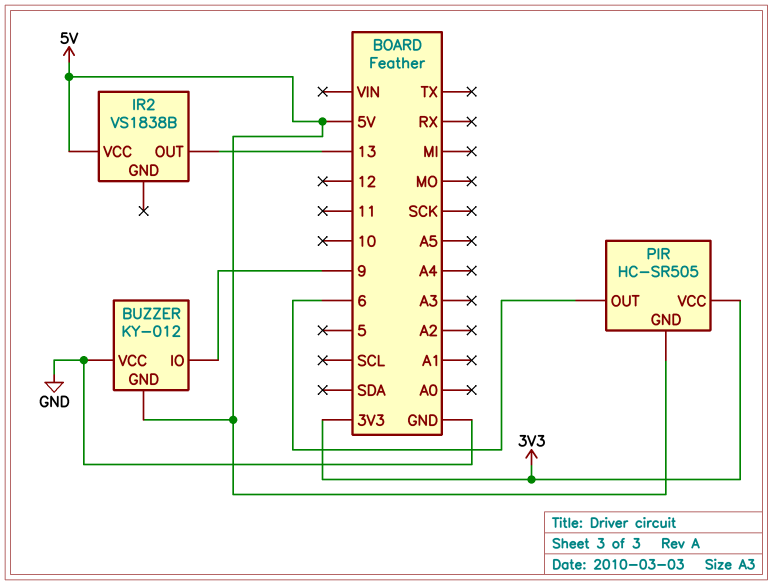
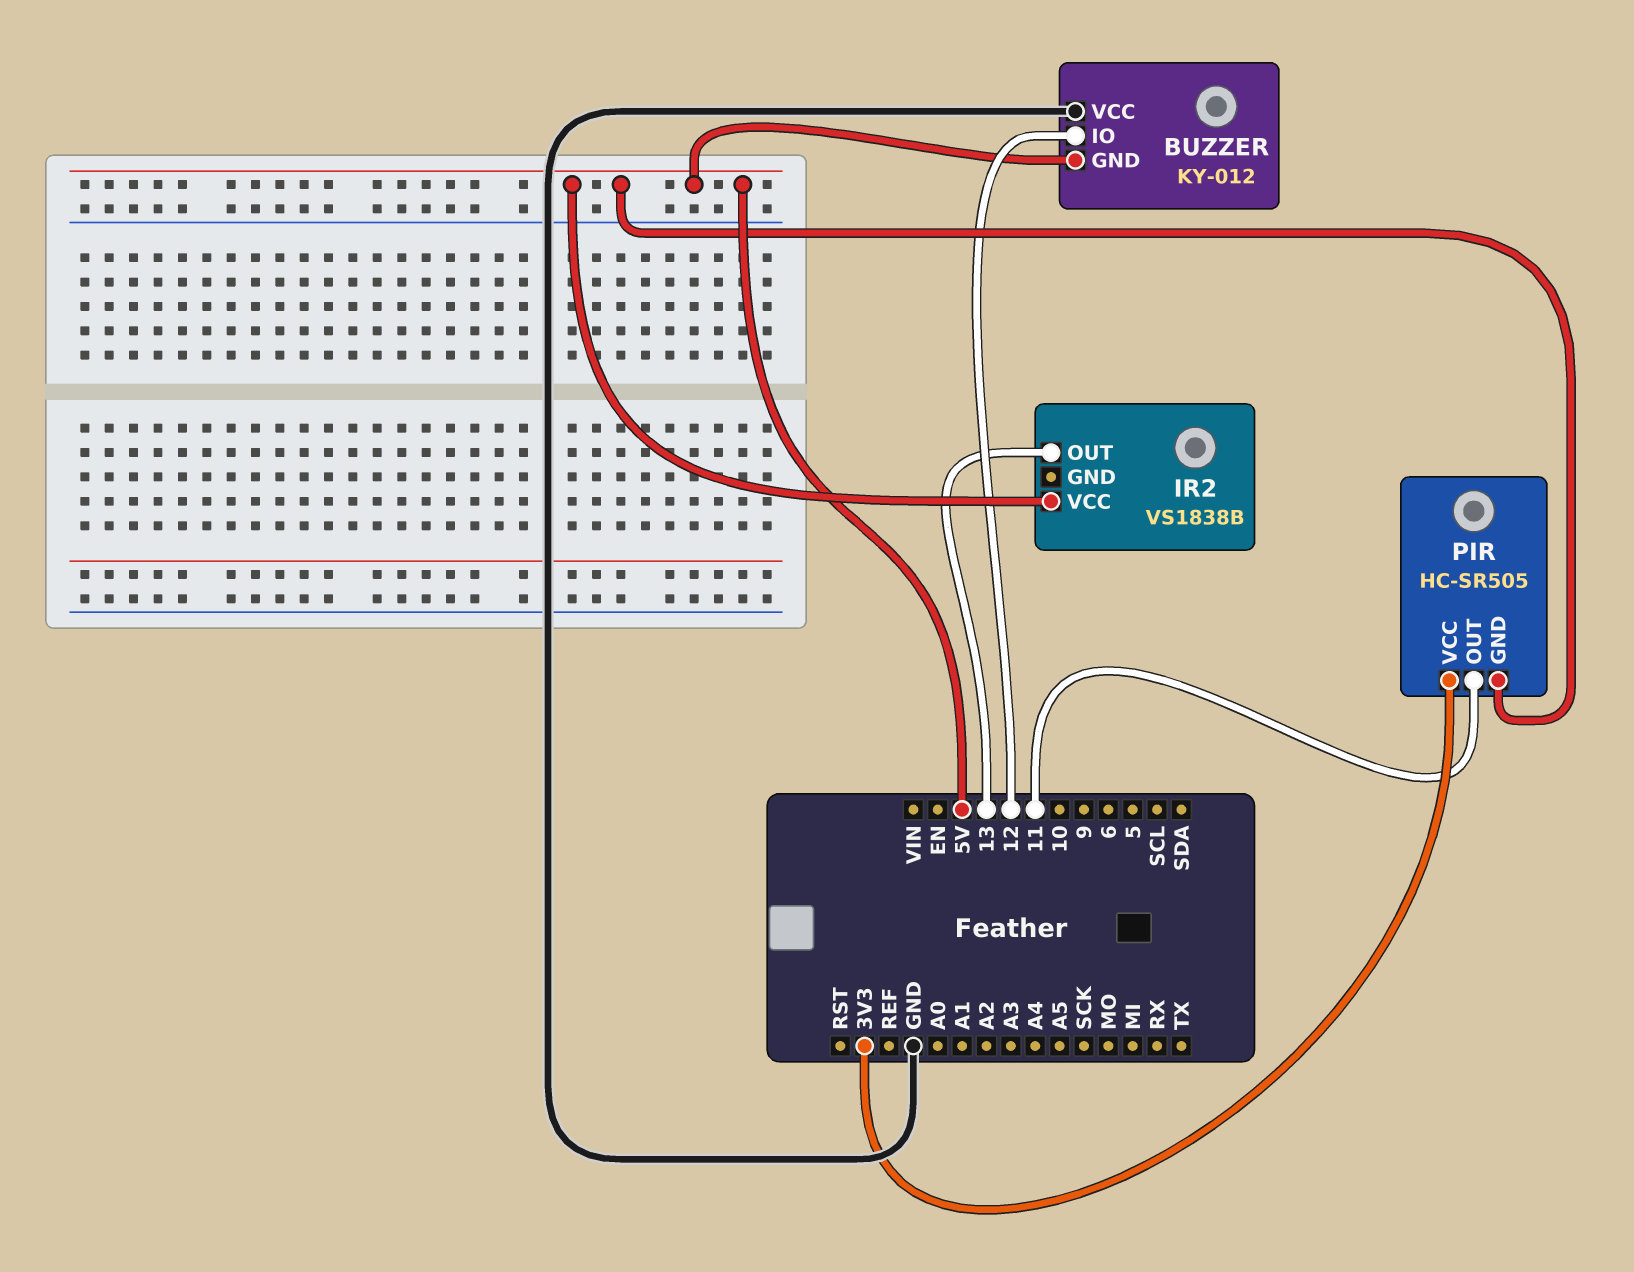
BUZZER pin IO: 9 -> 12
PIR pin OUT: 6 -> 11

